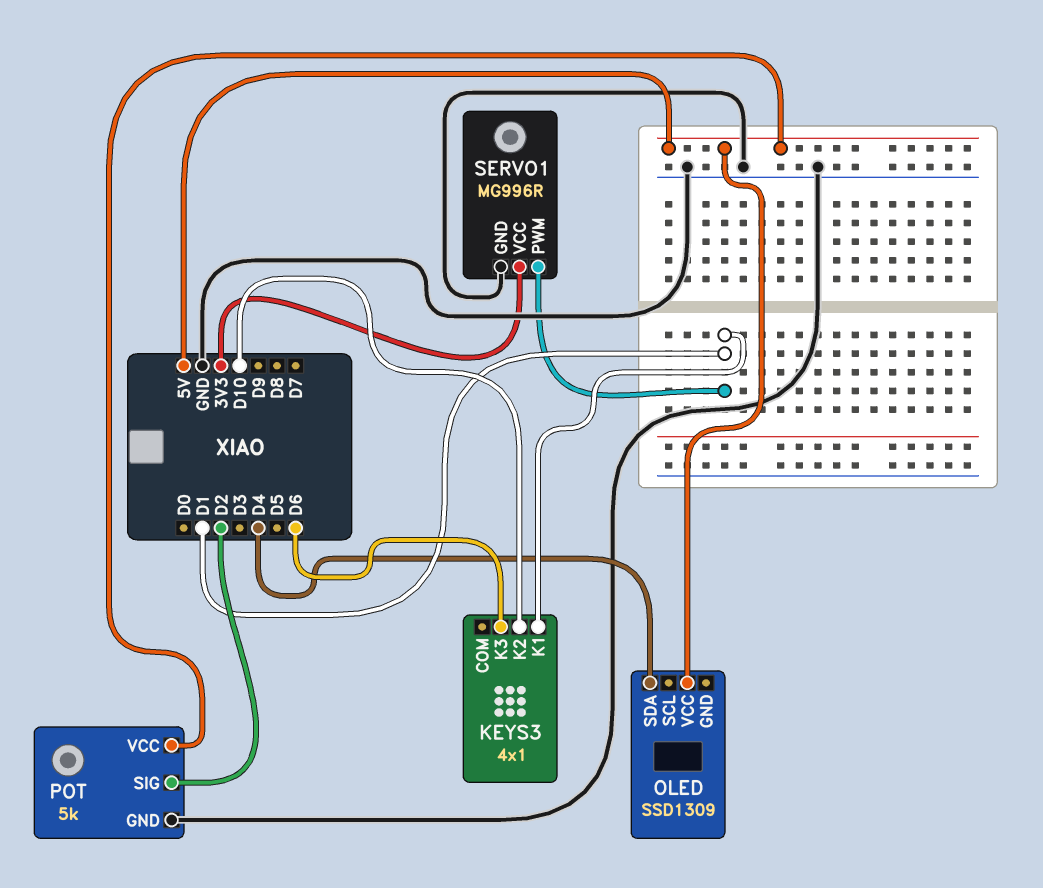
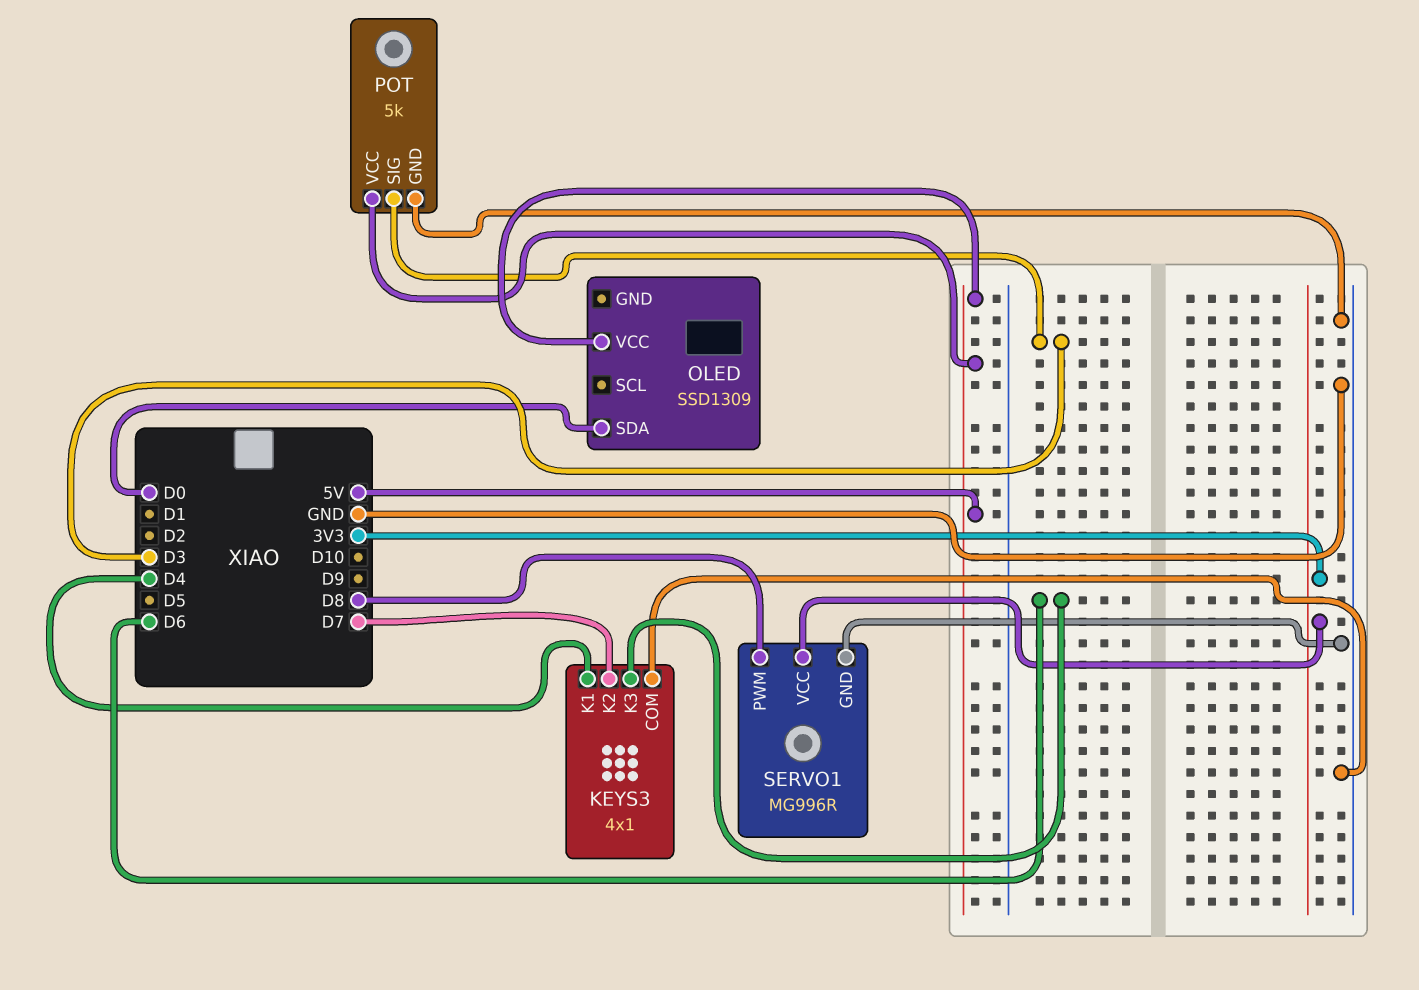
KEYS3 pin COM: none -> GND
KEYS3 pin K1: D1 -> D4
KEYS3 pin K2: D10 -> D7
OLED pin SDA: D4 -> D0
POT pin SIG: D2 -> D3
SERVO1 pin PWM: D1 -> D8

